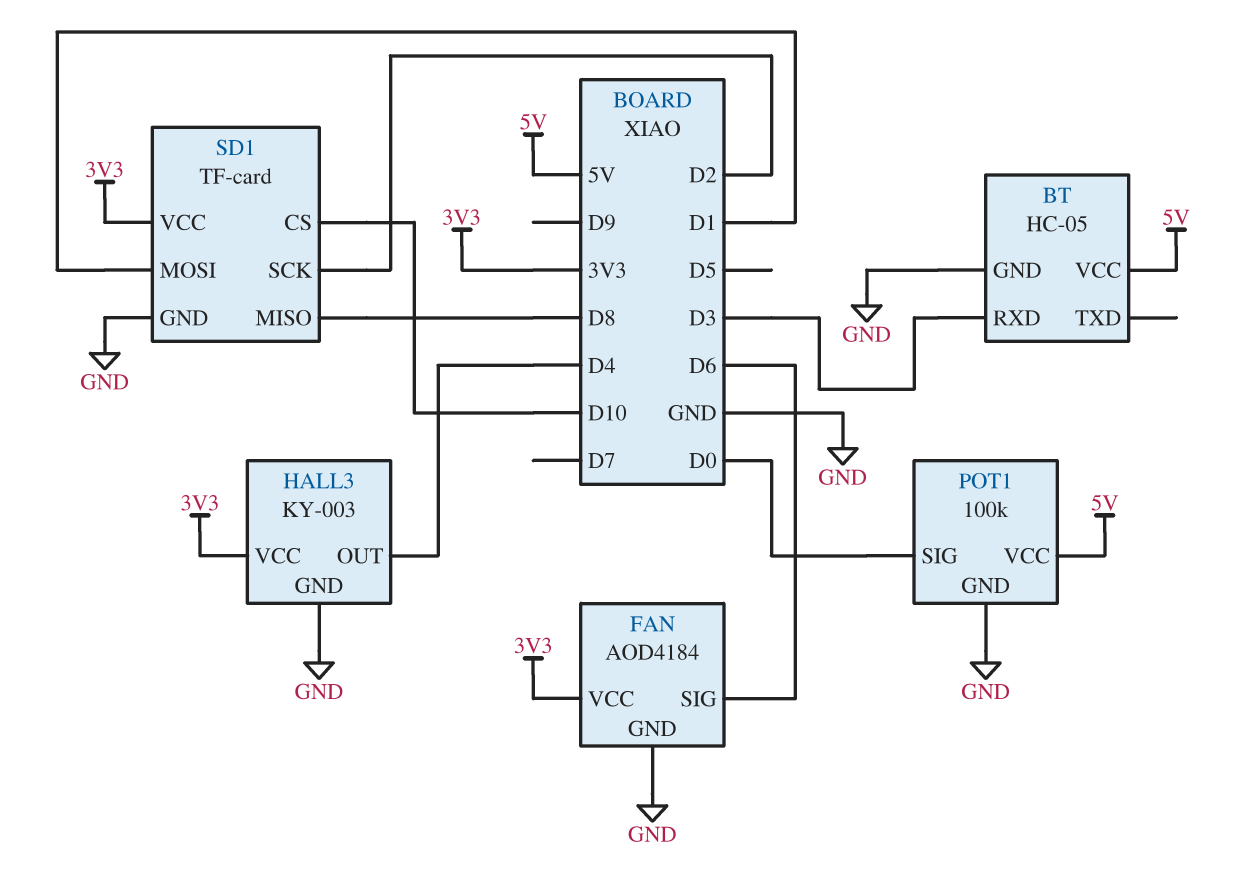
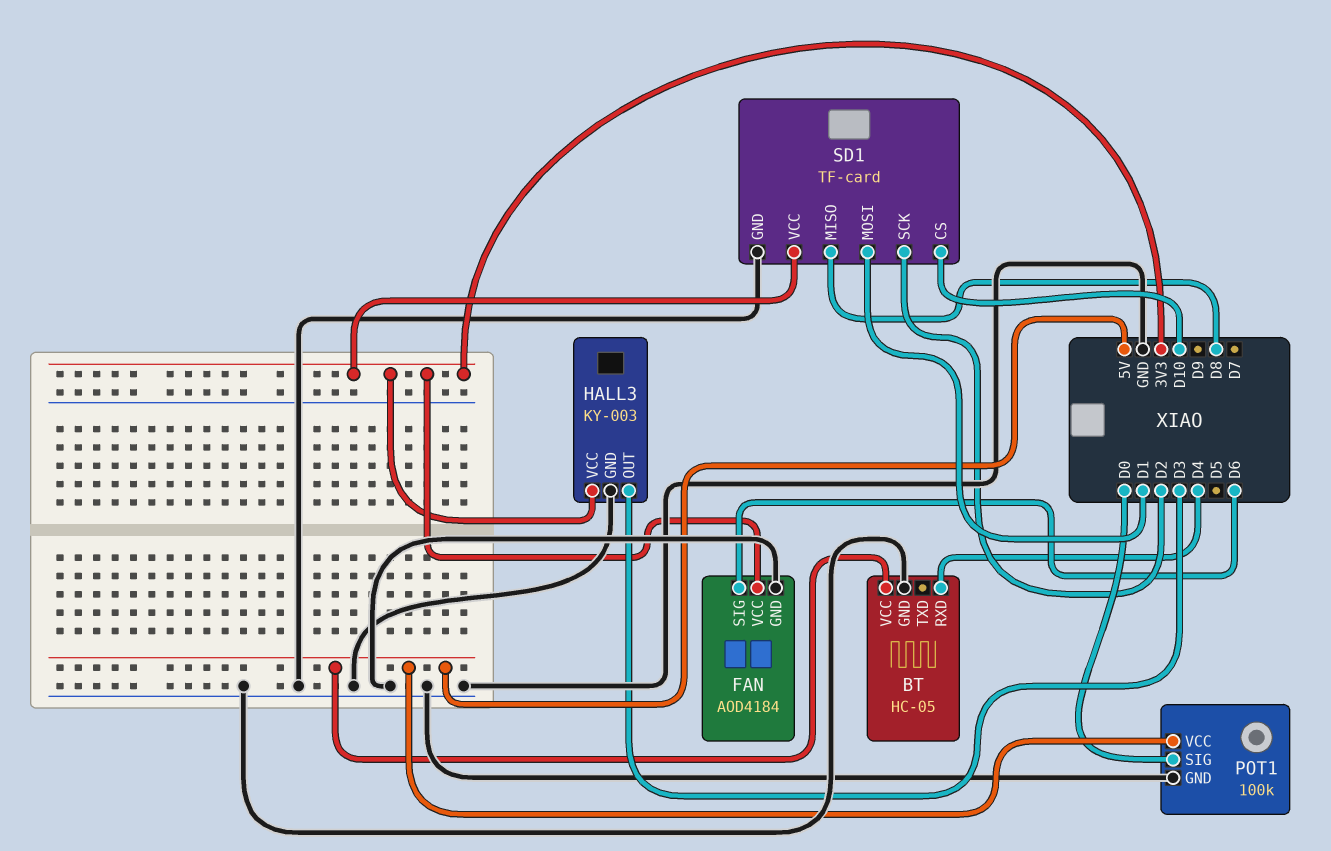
BT pin RXD: D3 -> D4
HALL3 pin OUT: D4 -> D3

